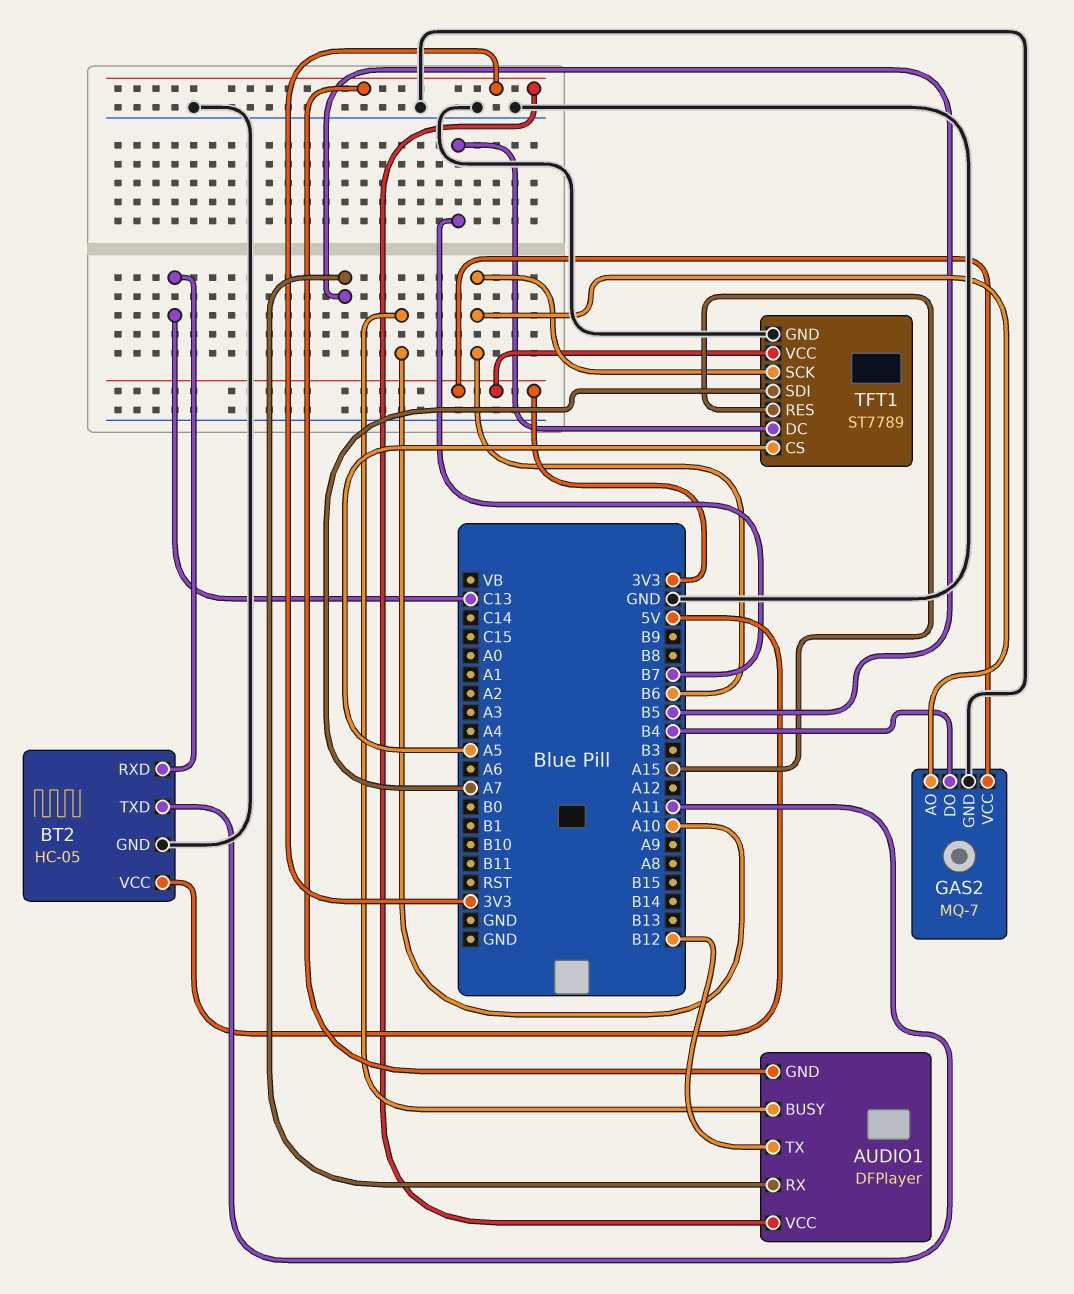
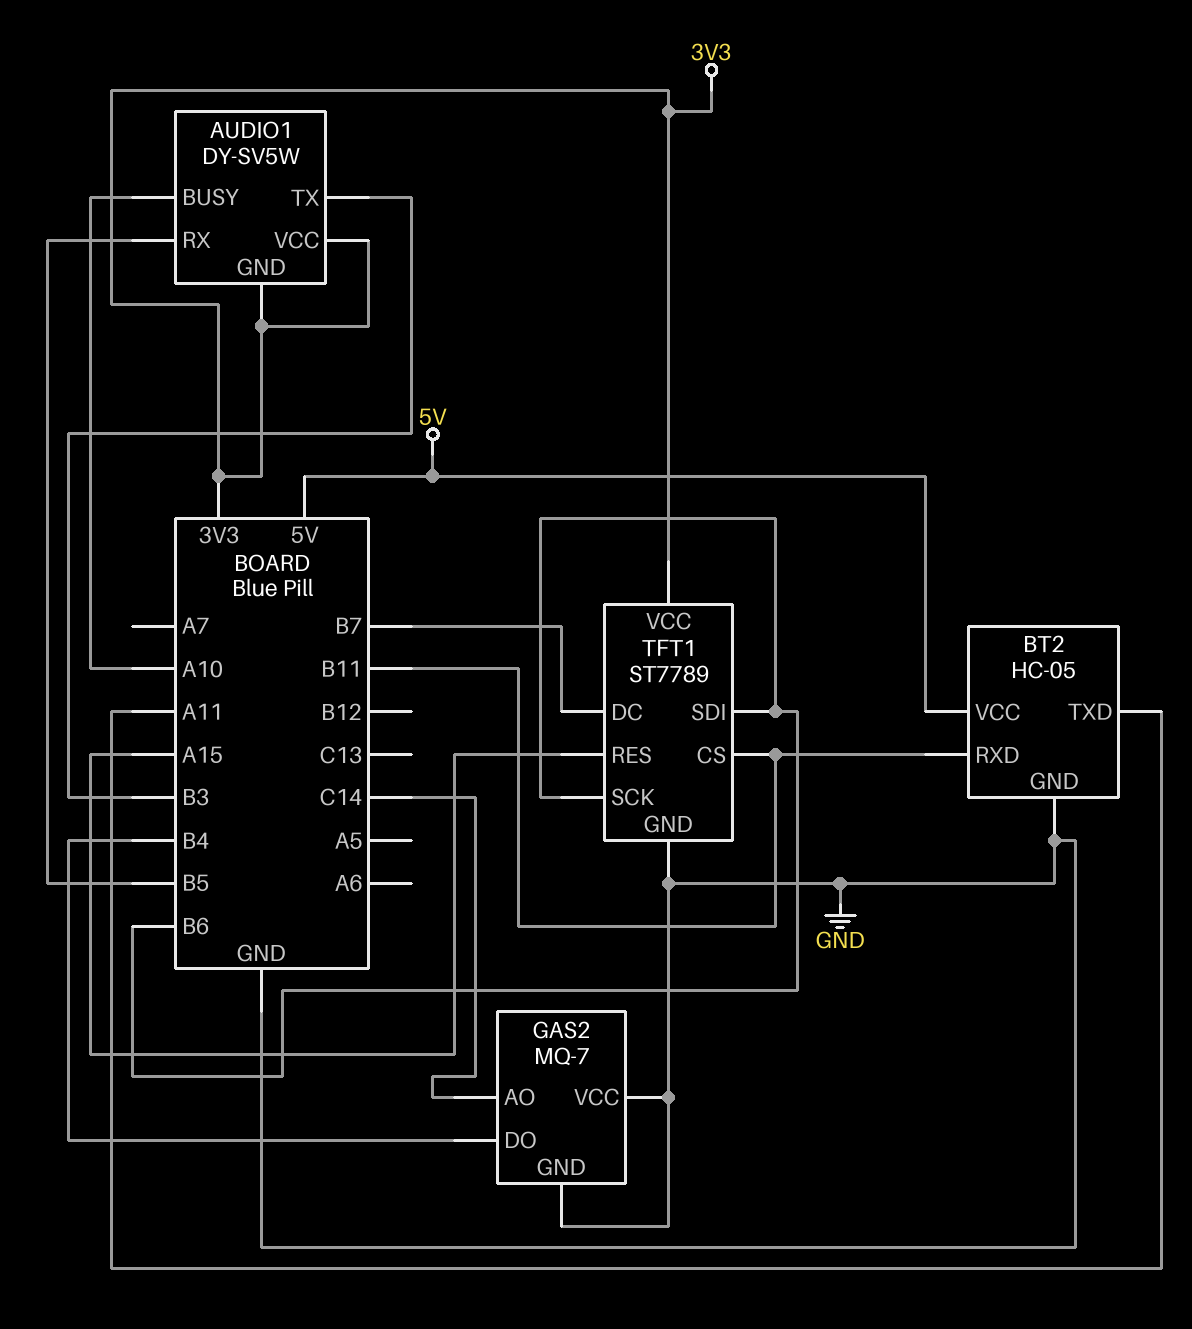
AUDIO1: DFPlayer -> DY-SV5W
AUDIO1 pin TX: B12 -> B3
BT2 pin RXD: C13 -> B11
GAS2 pin AO: B6 -> C14
GAS2 pin VCC: 3V3 -> GND
TFT1 pin CS: A5 -> B11
TFT1 pin SDI: A7 -> B6

